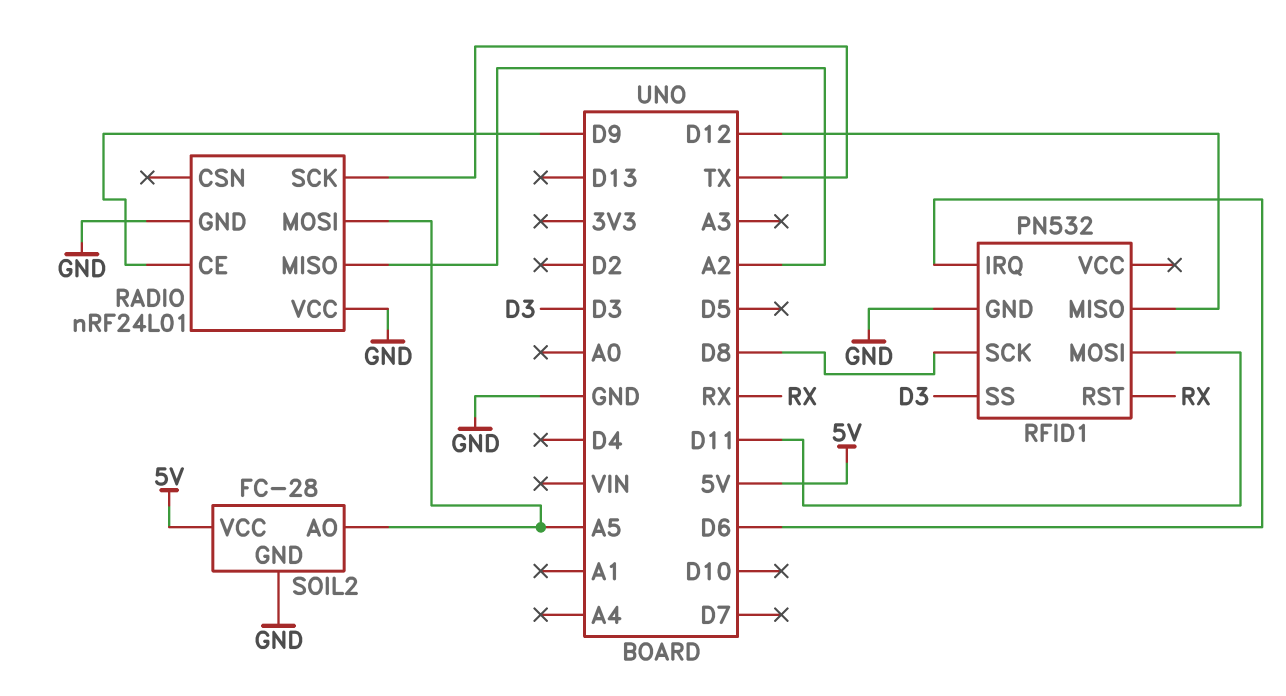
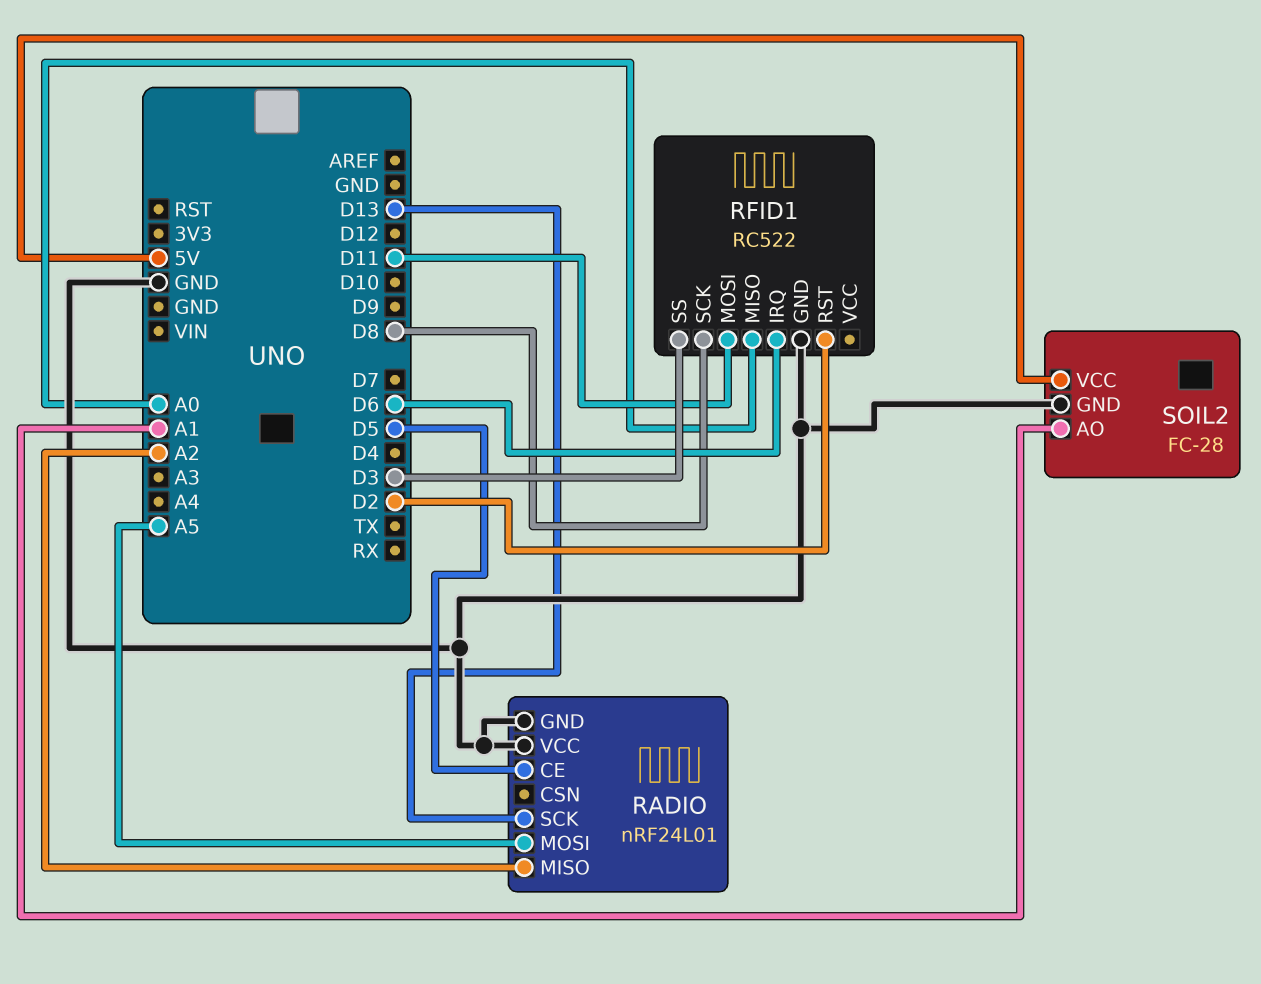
RADIO pin CE: D9 -> D5
RADIO pin SCK: TX -> D13
RFID1: PN532 -> RC522
RFID1 pin MISO: D12 -> A0
RFID1 pin RST: RX -> D2
SOIL2 pin AO: A5 -> A1

